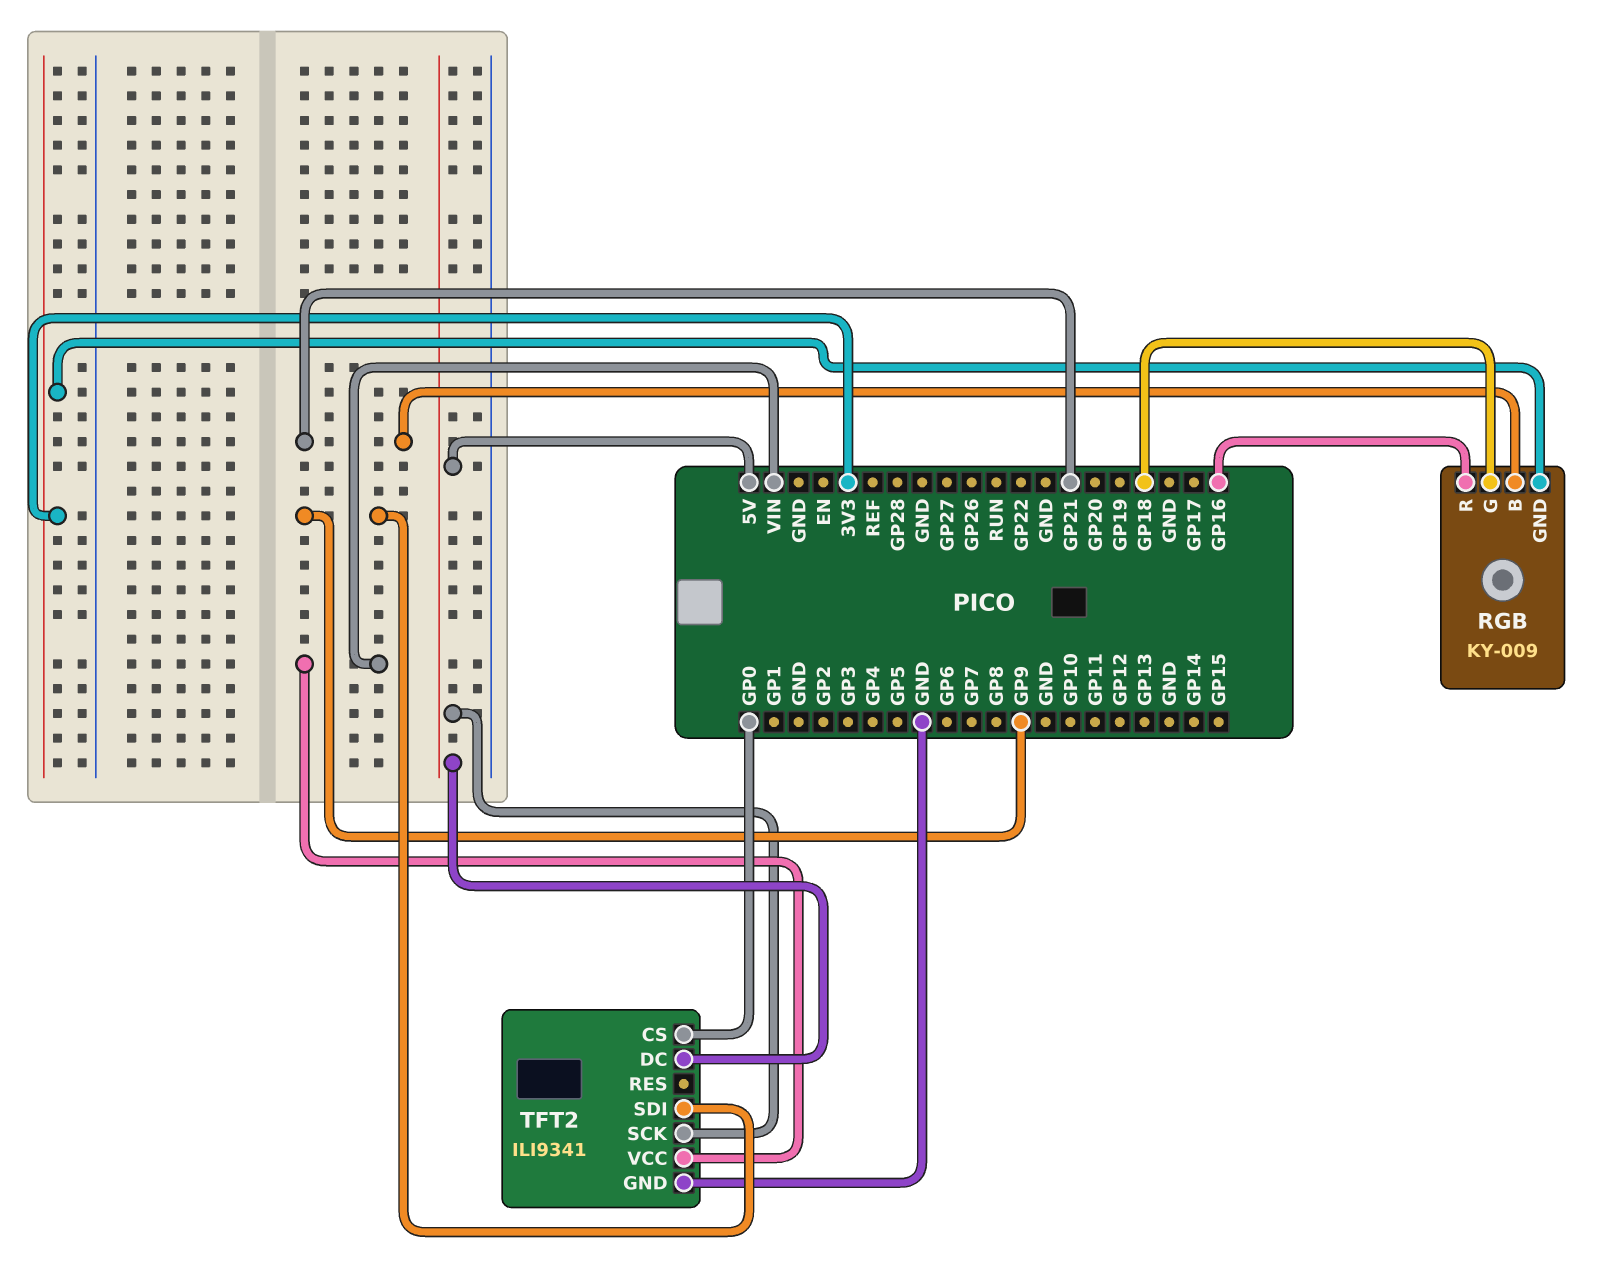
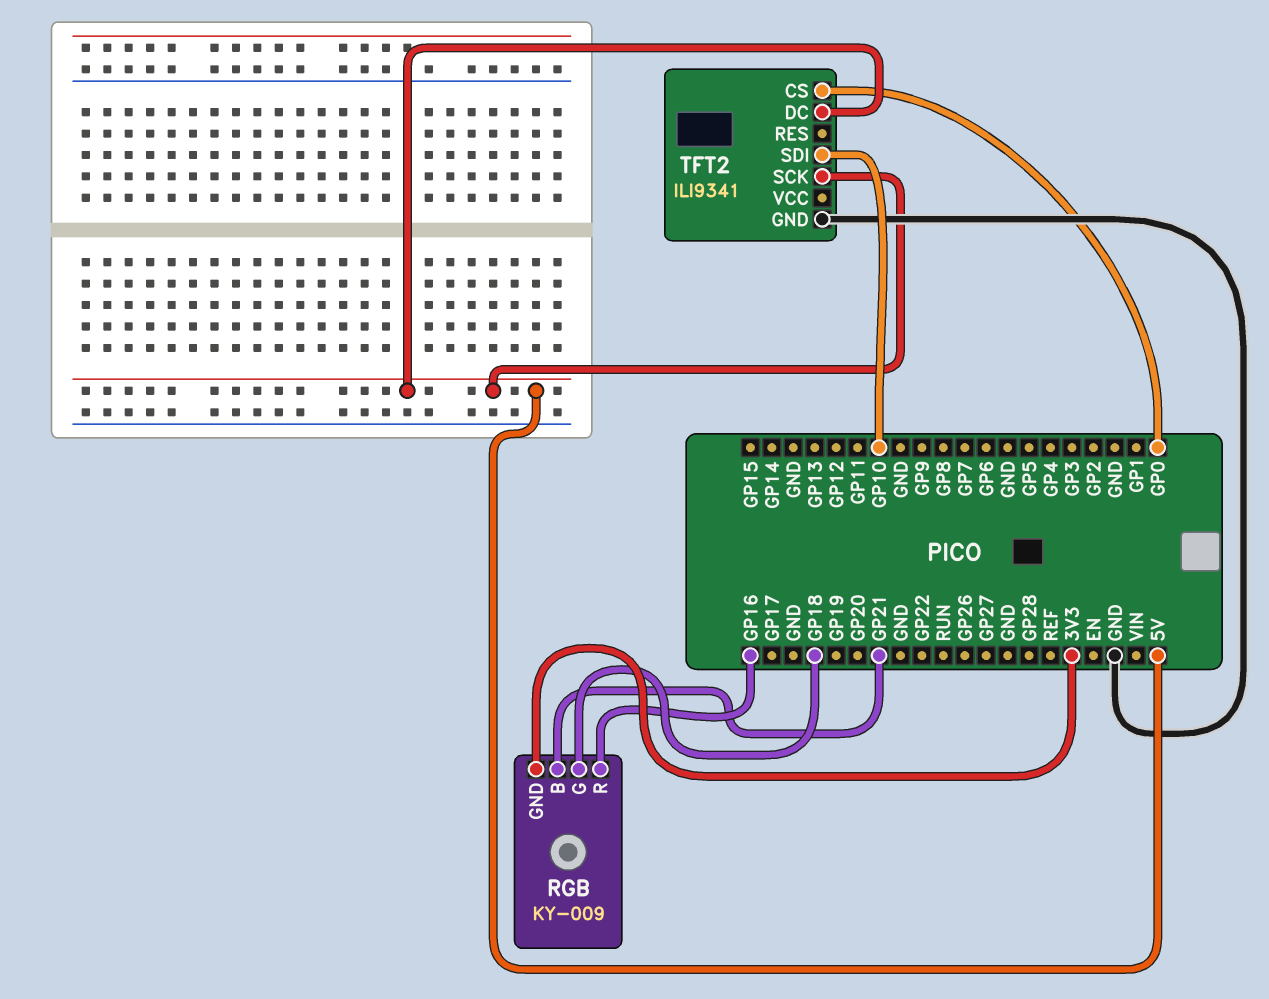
TFT2 pin SDI: GP9 -> GP10
TFT2 pin VCC: VIN -> none

